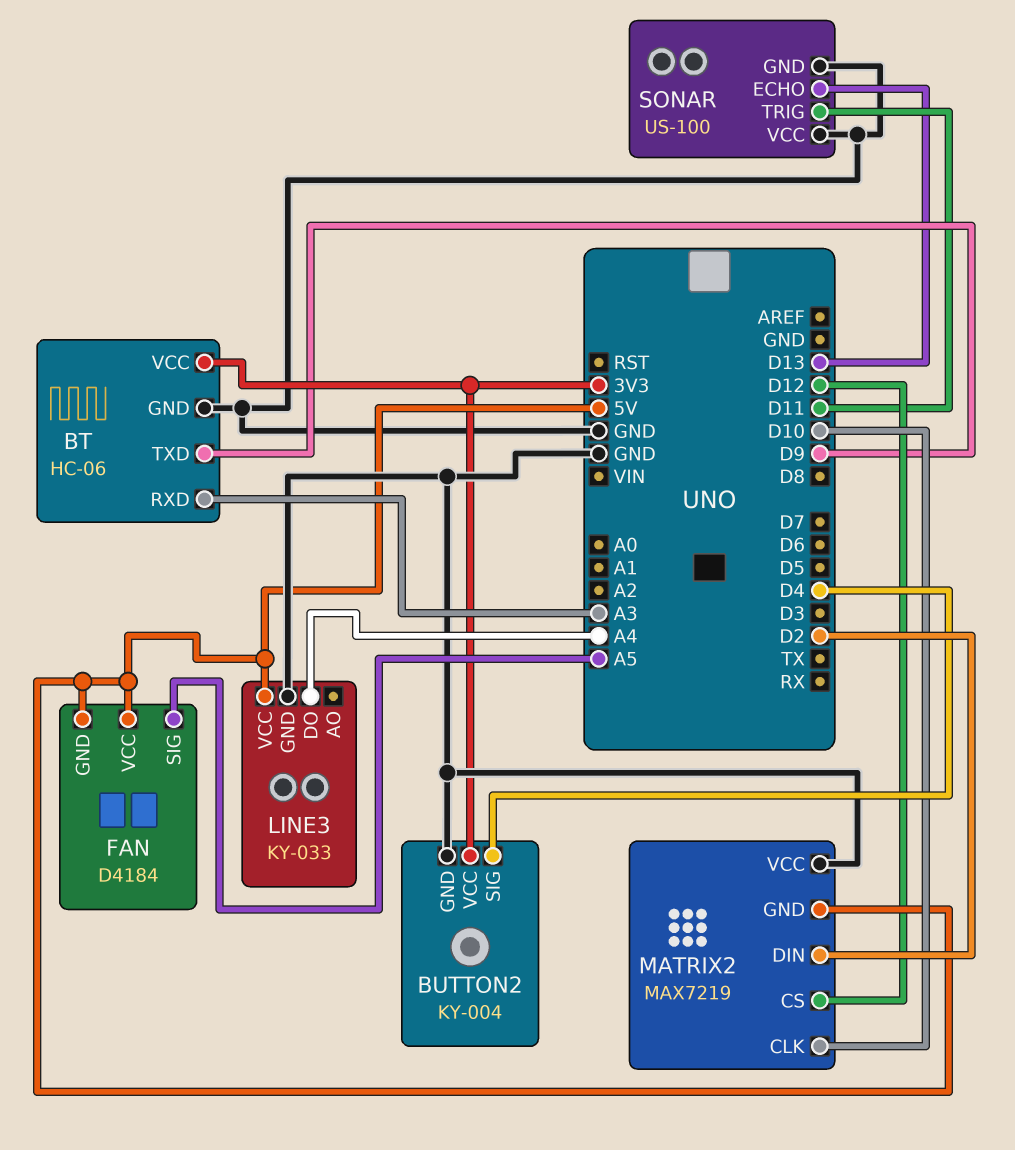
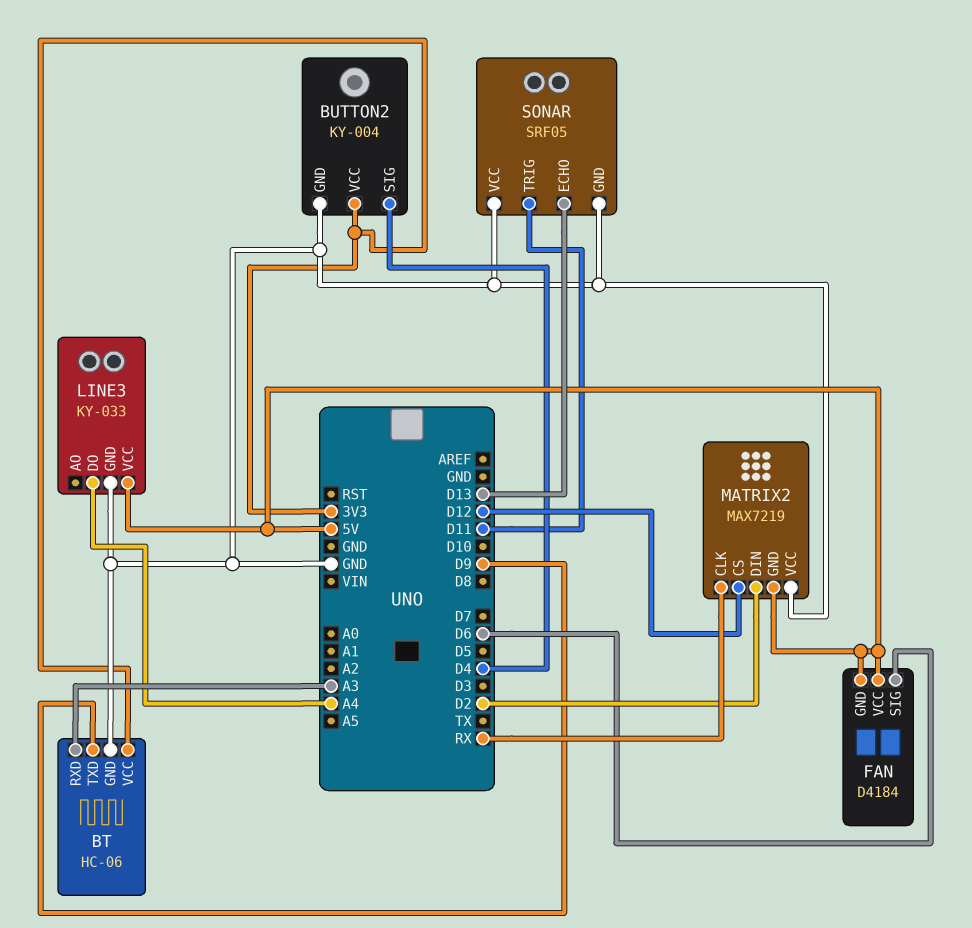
FAN pin SIG: A5 -> D6
MATRIX2 pin CLK: D10 -> RX
SONAR: US-100 -> SRF05

